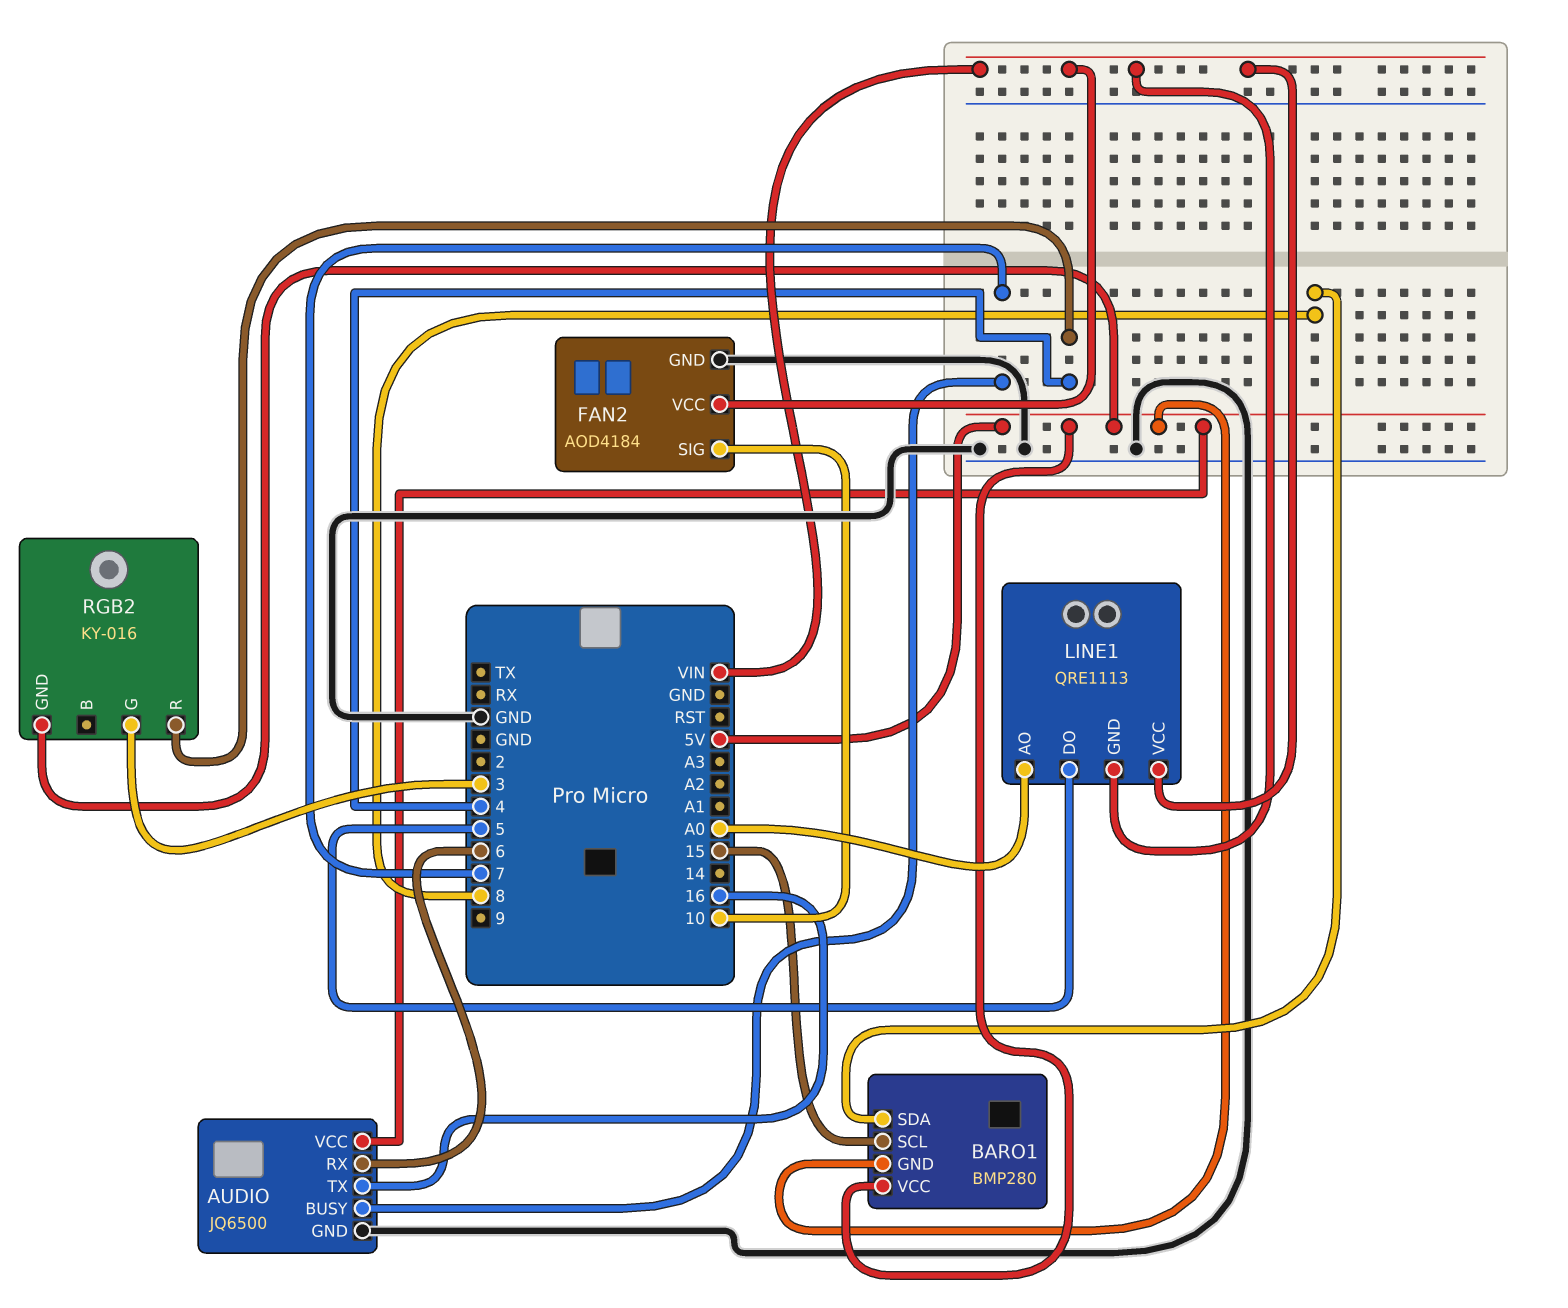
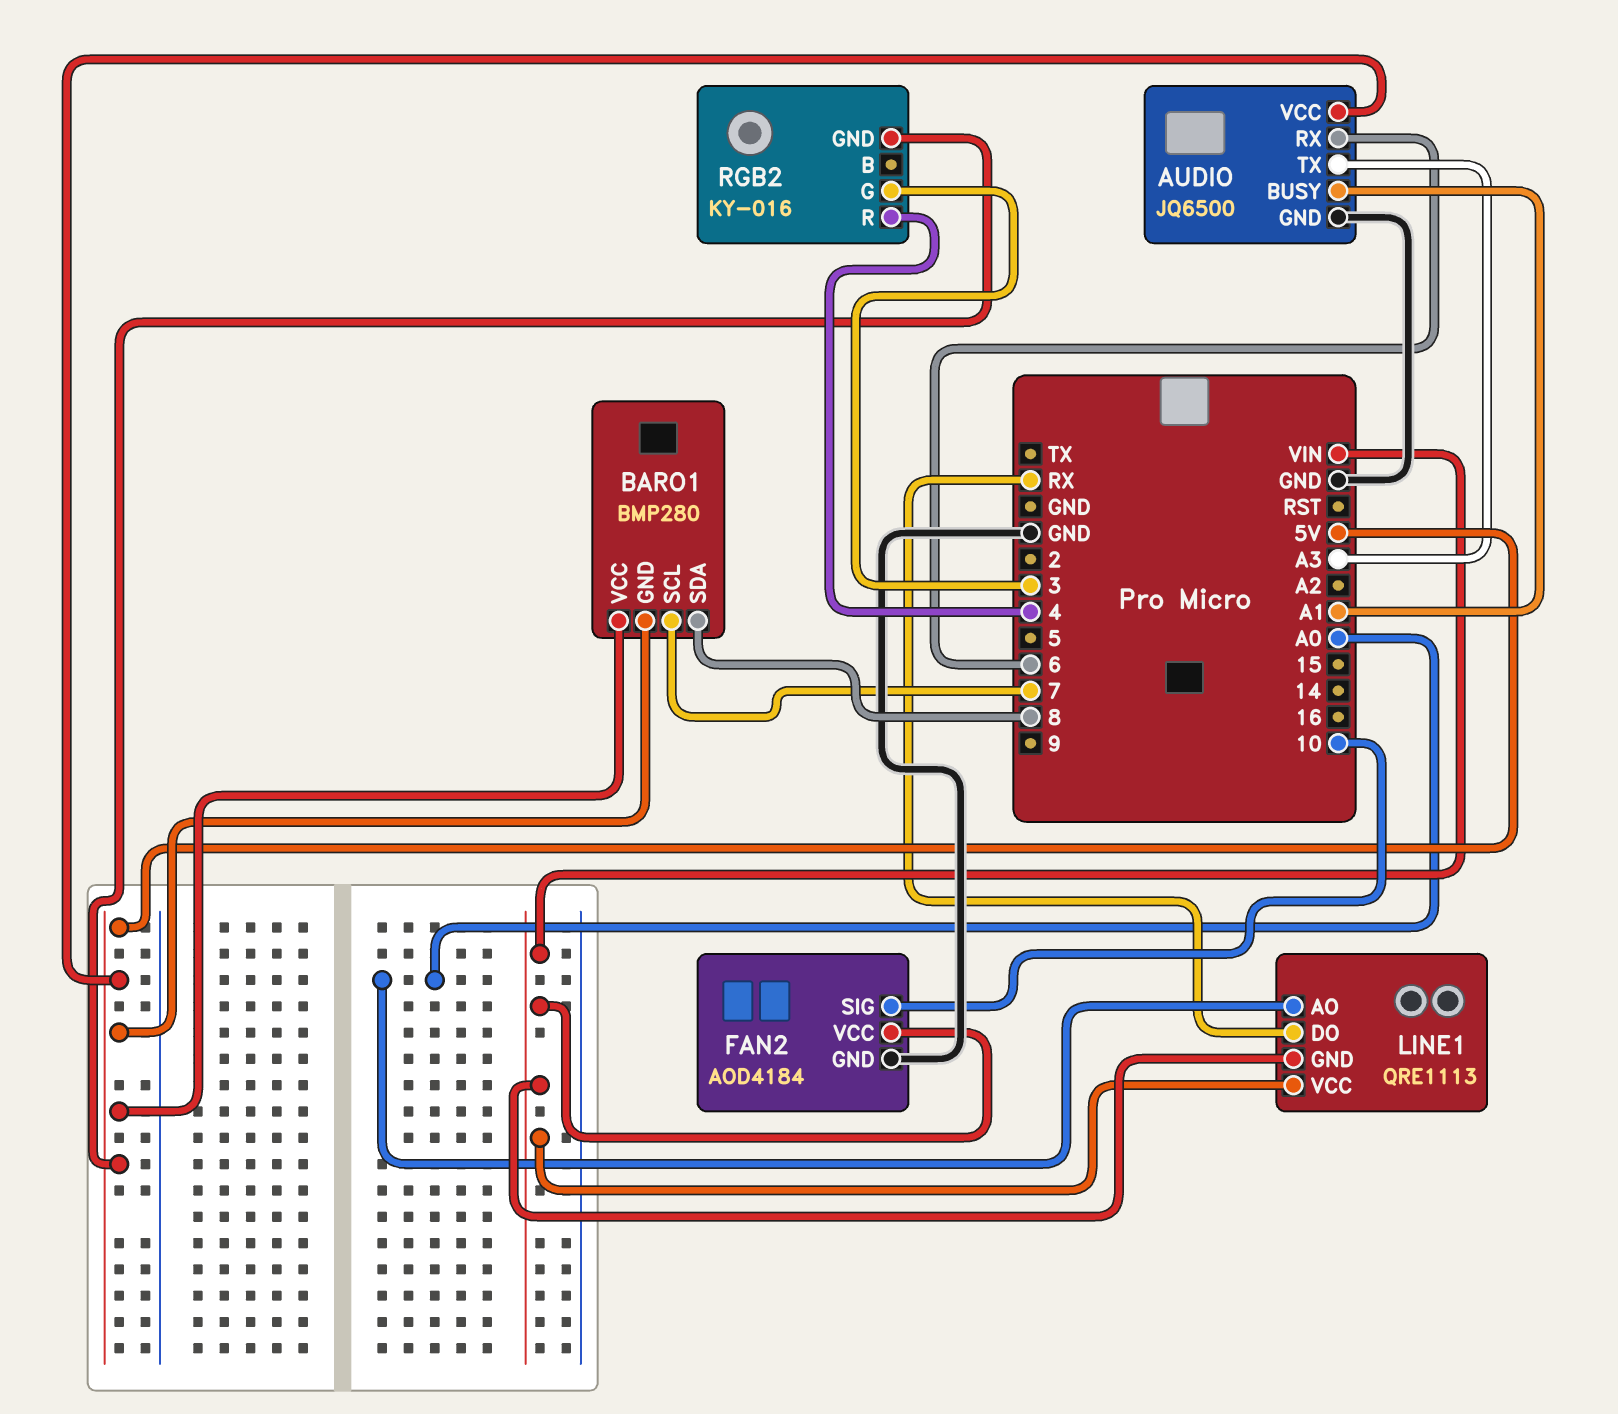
AUDIO pin BUSY: 7 -> A1
AUDIO pin TX: 16 -> A3
BARO1 pin SCL: 15 -> 7
LINE1 pin DO: 5 -> RX

